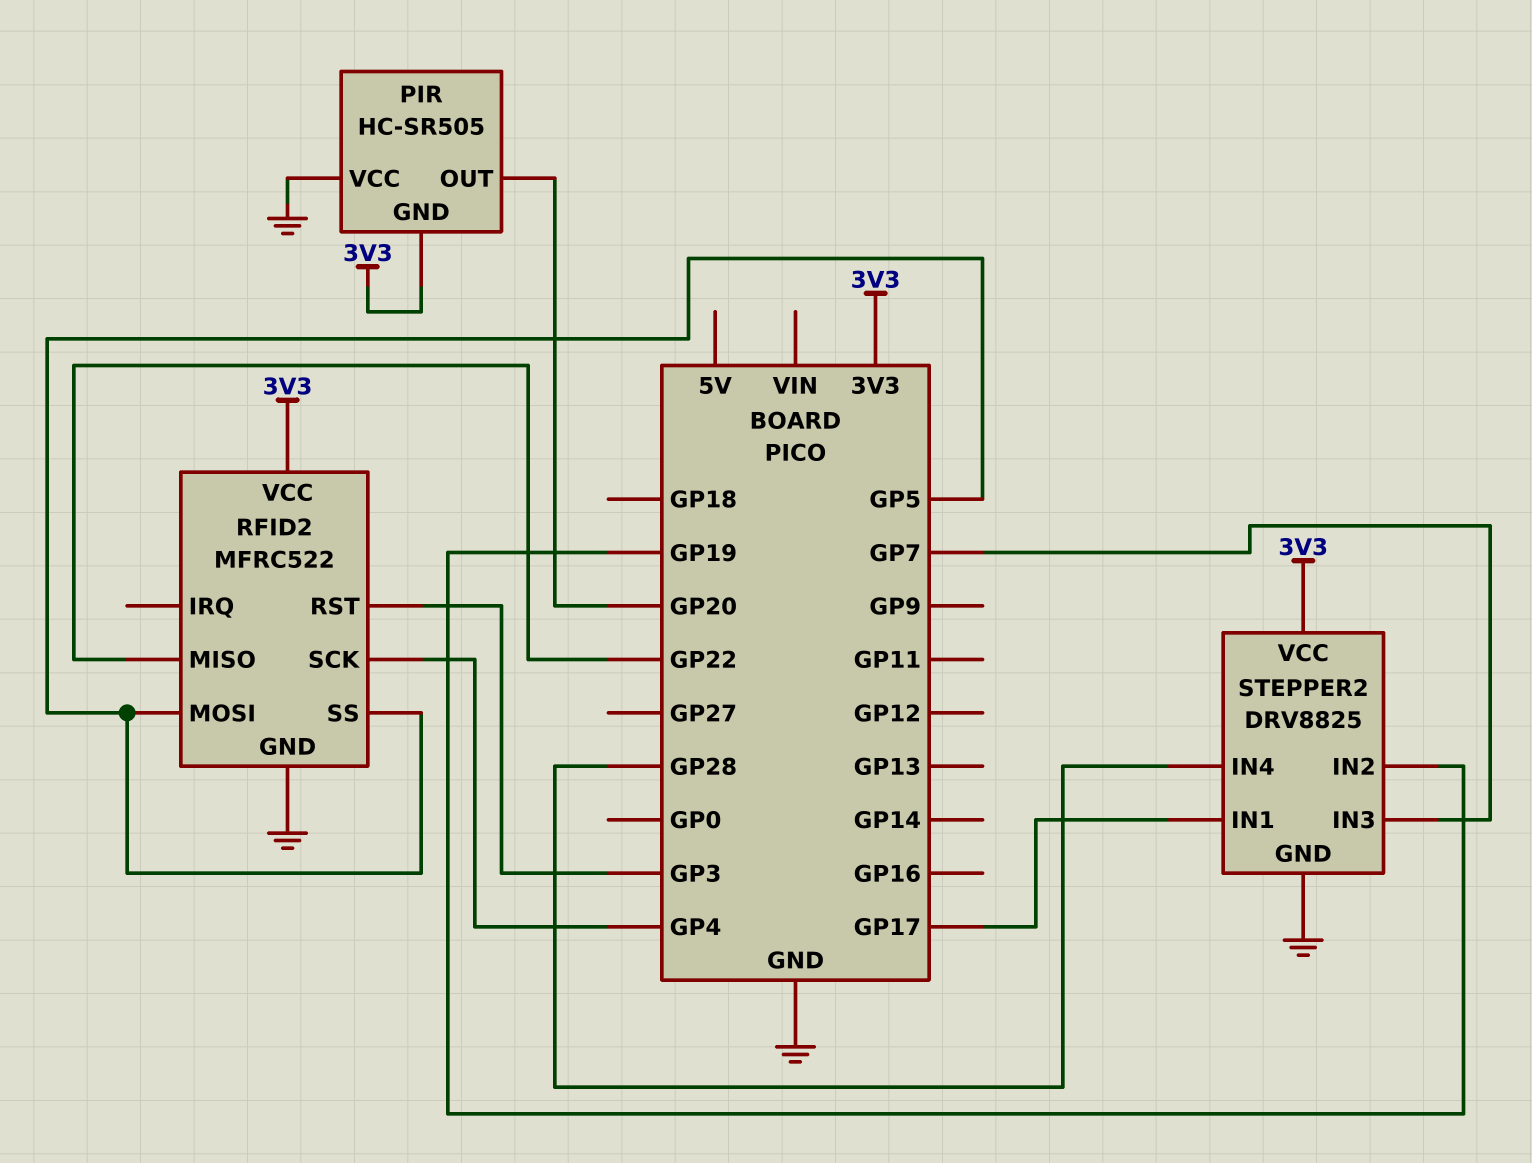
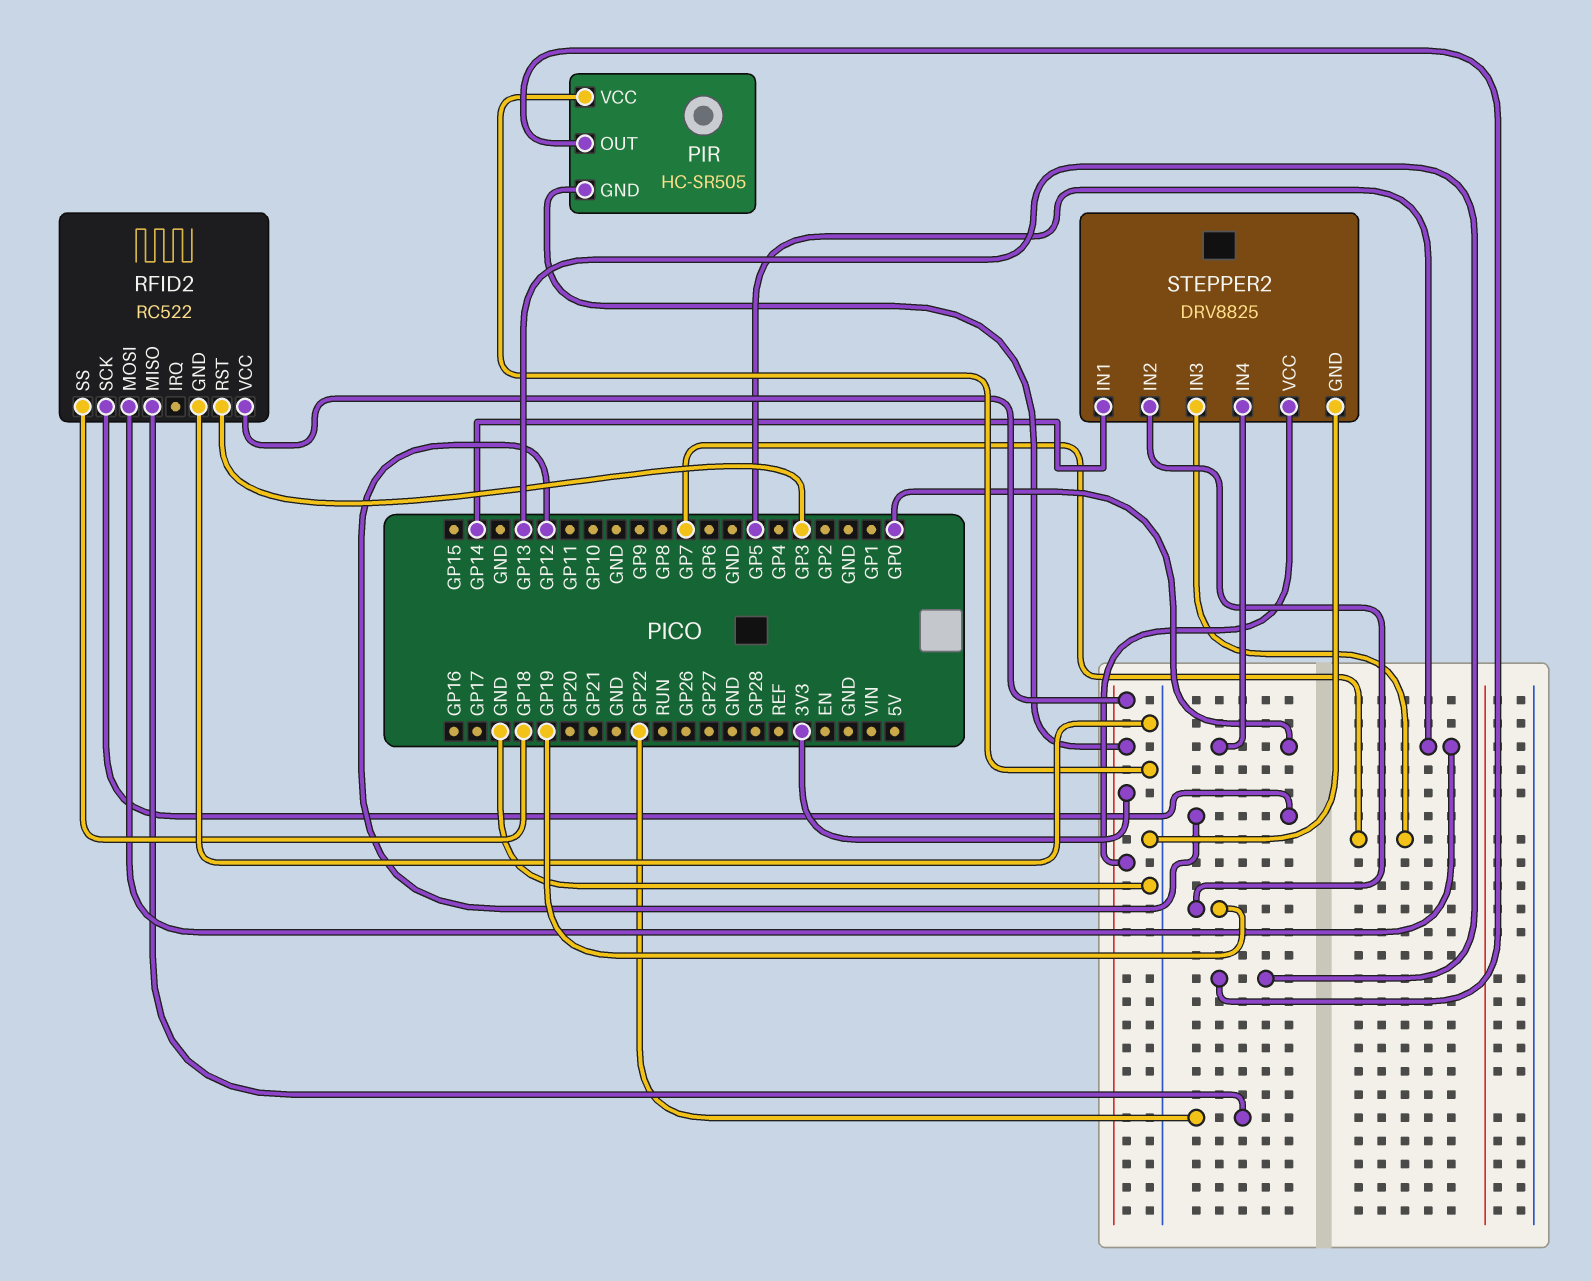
PIR pin OUT: GP20 -> GP13
RFID2: MFRC522 -> RC522
RFID2 pin SCK: GP4 -> GP12
RFID2 pin SS: GP5 -> GP18
STEPPER2 pin IN1: GP17 -> GP14
STEPPER2 pin IN4: GP28 -> GP0

